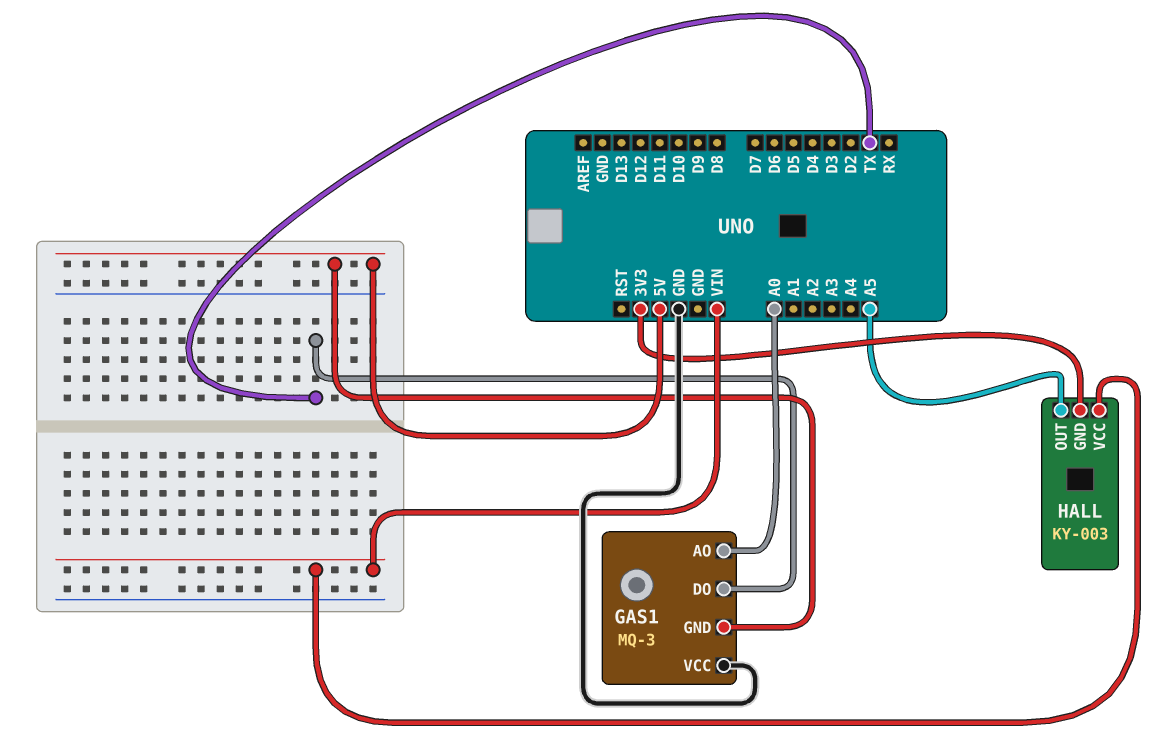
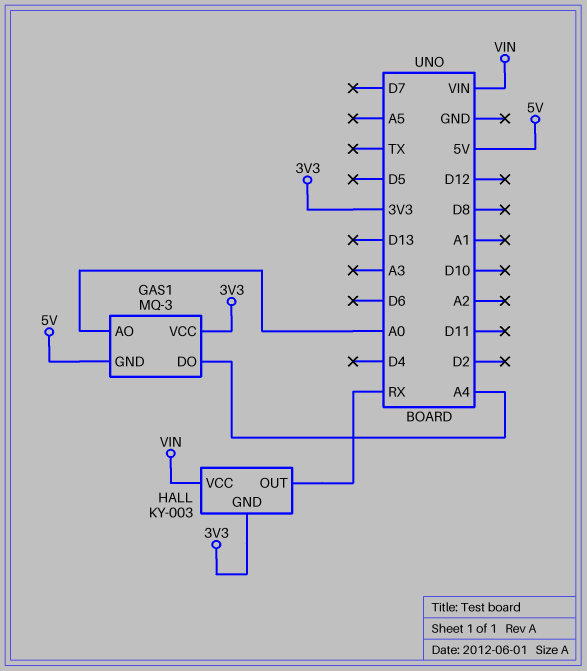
GAS1 pin DO: TX -> A4
GAS1 pin VCC: GND -> 3V3
HALL pin OUT: A5 -> RX

